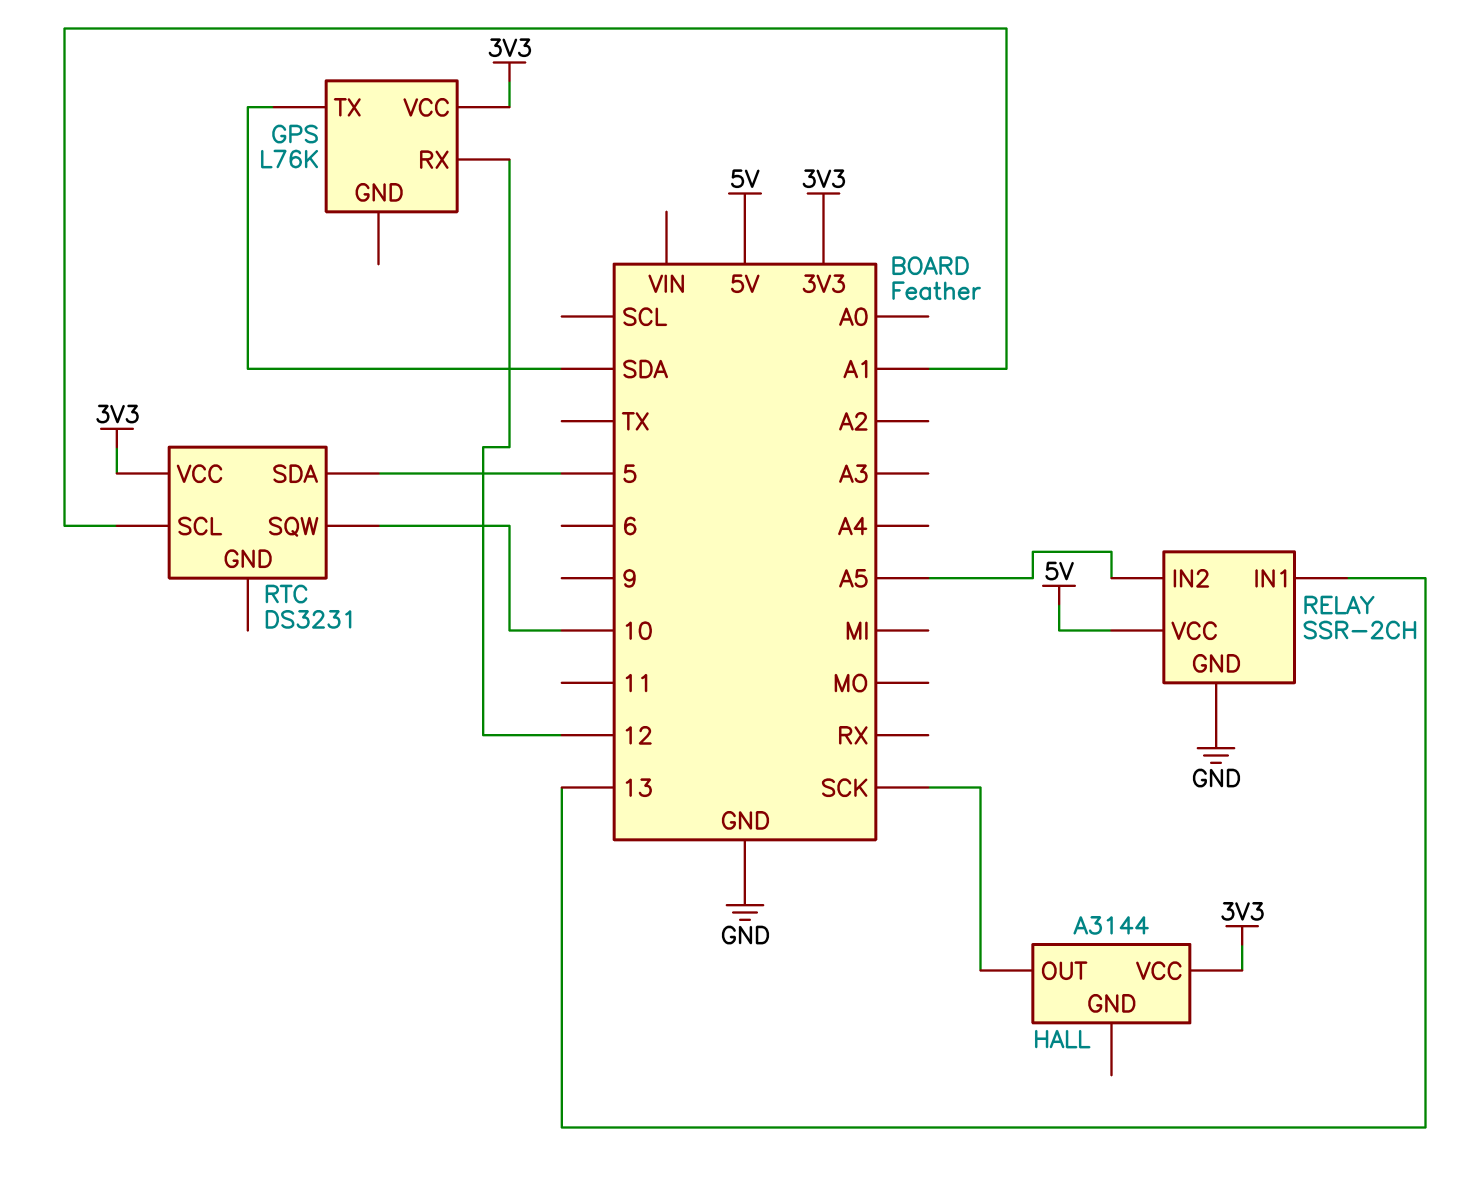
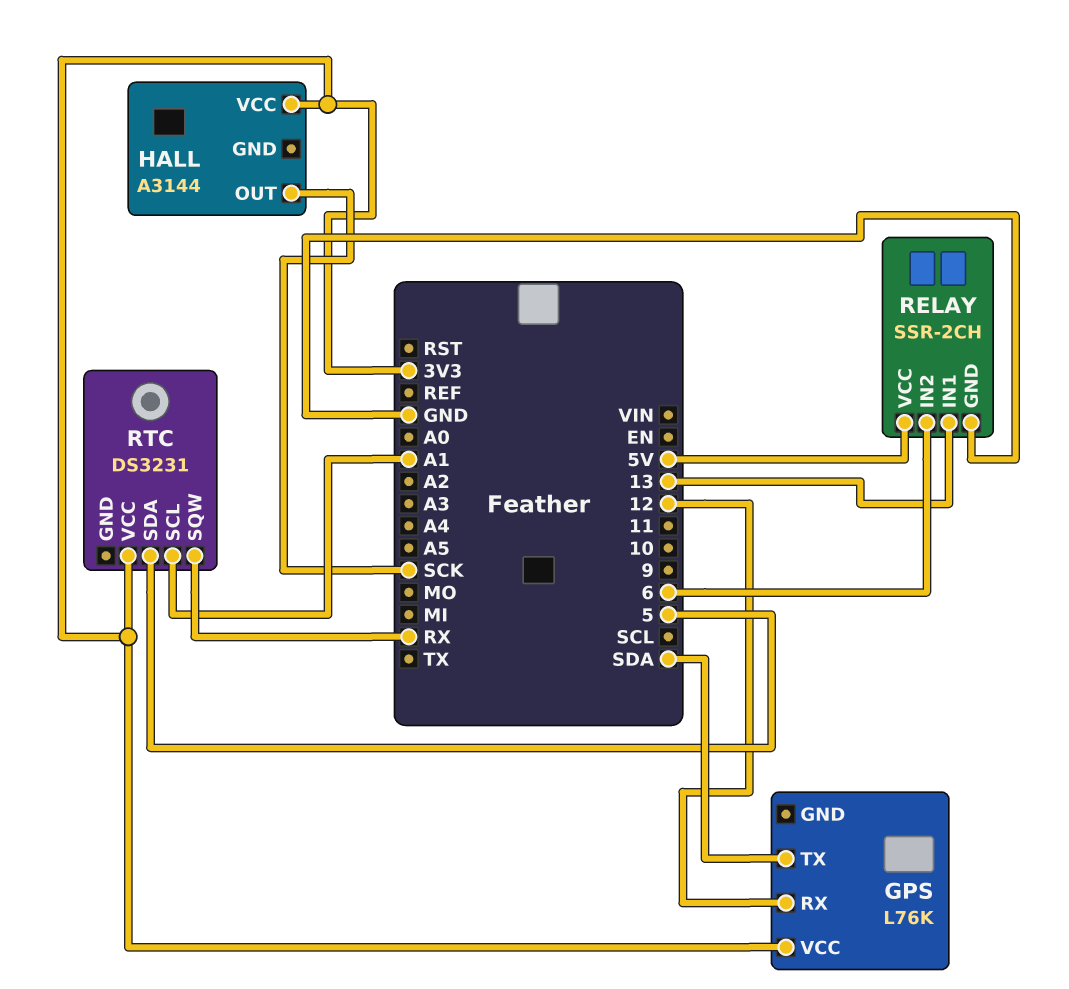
RELAY pin IN2: A5 -> 6
RTC pin SQW: 10 -> RX

